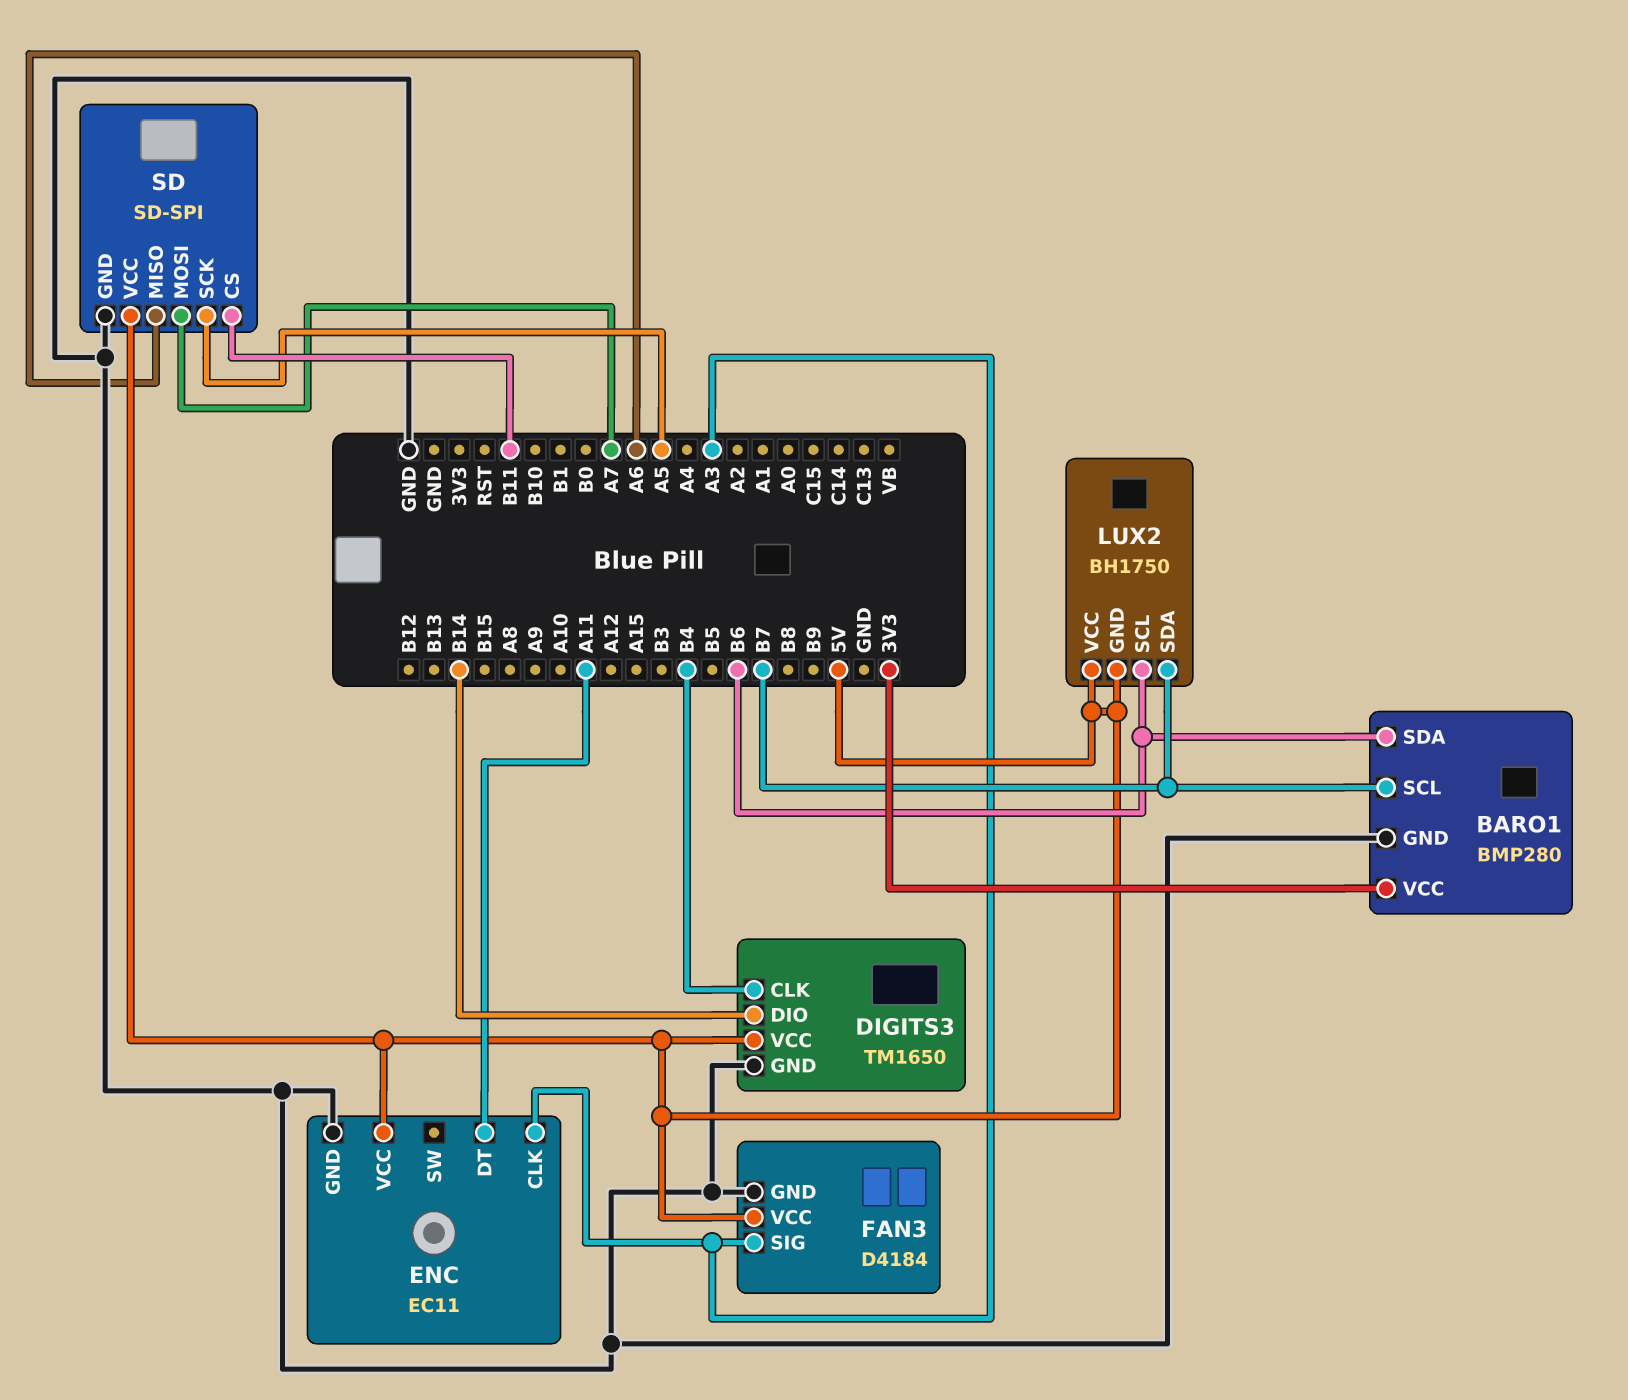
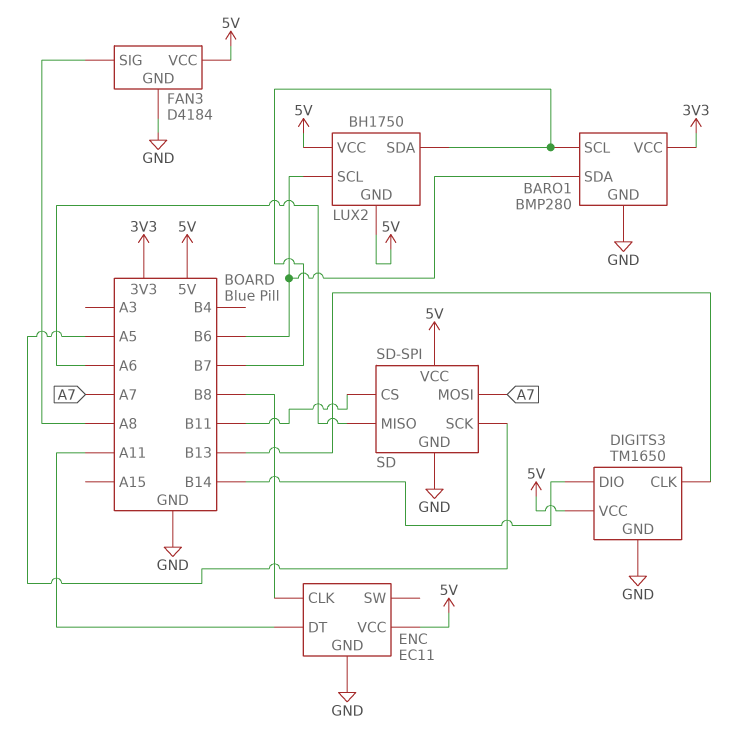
DIGITS3 pin CLK: B4 -> B13
ENC pin CLK: A3 -> B8
FAN3 pin SIG: A3 -> A8

